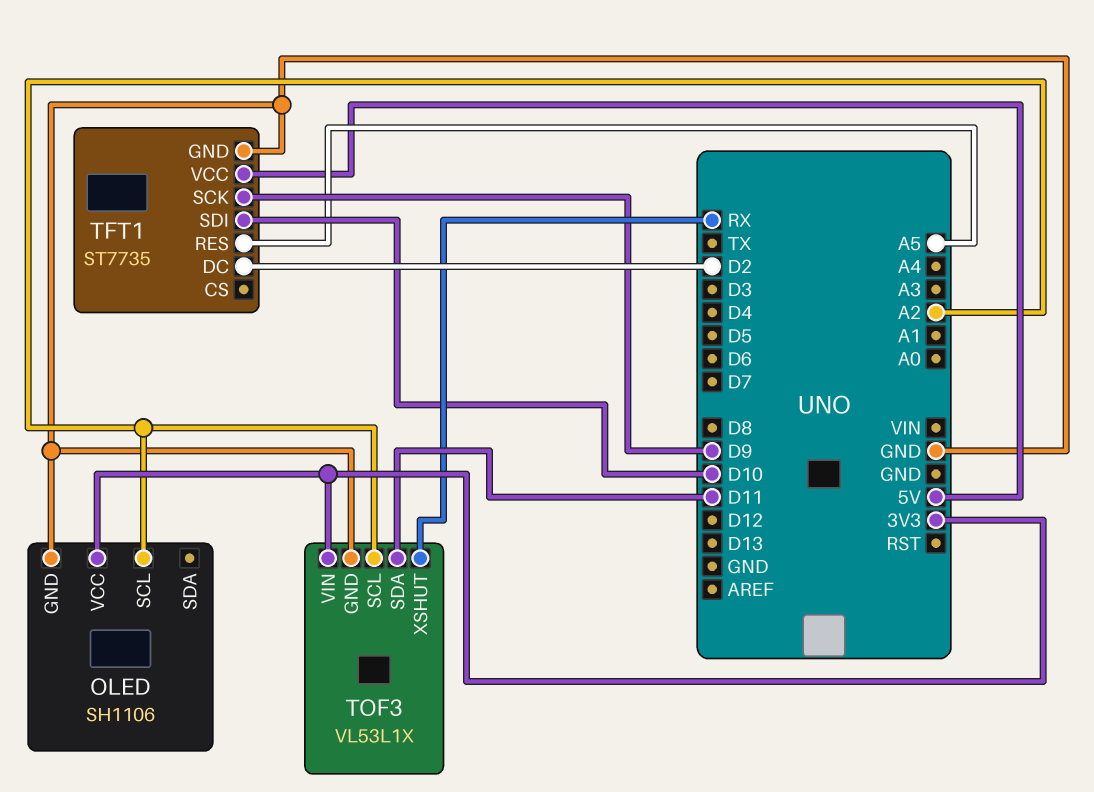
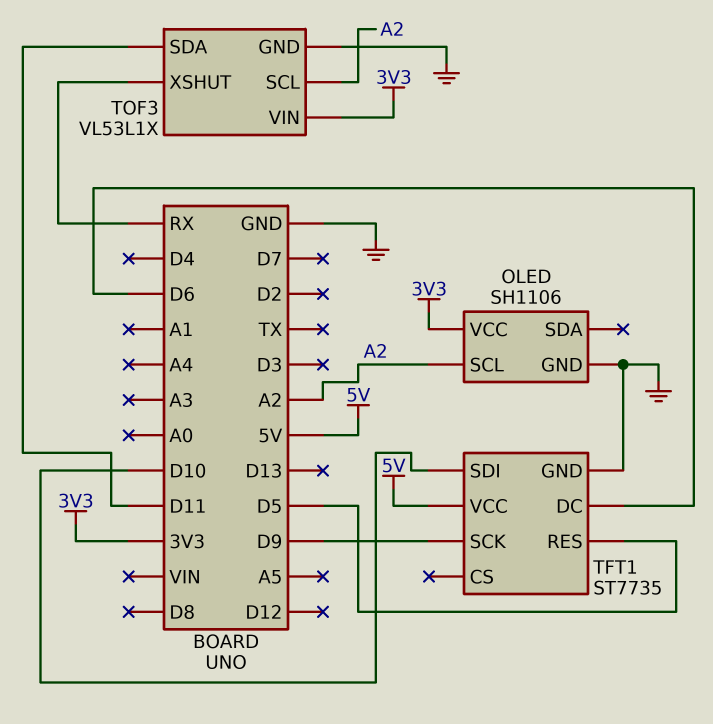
TFT1 pin DC: D2 -> D6
TFT1 pin RES: A5 -> D5

